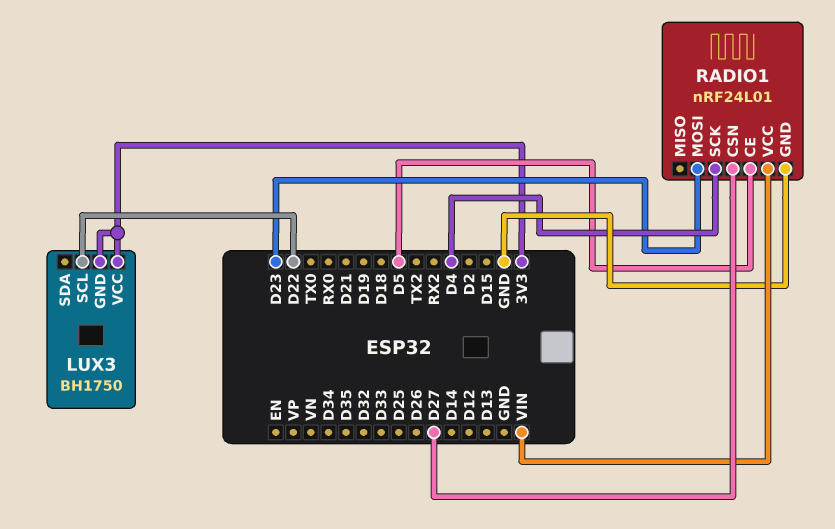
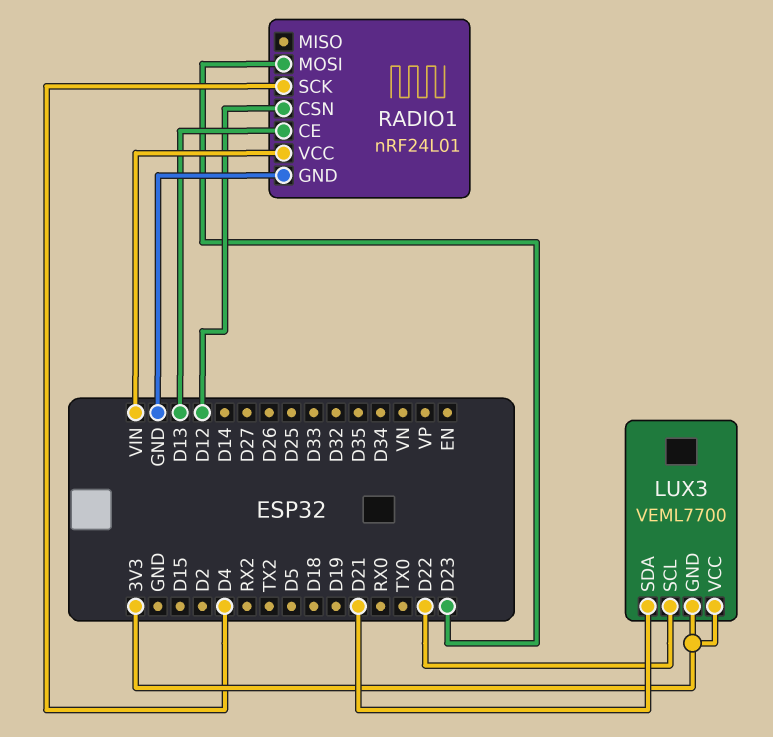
LUX3: BH1750 -> VEML7700
LUX3 pin SDA: none -> D21
RADIO1 pin CE: D5 -> D13
RADIO1 pin CSN: D27 -> D12

